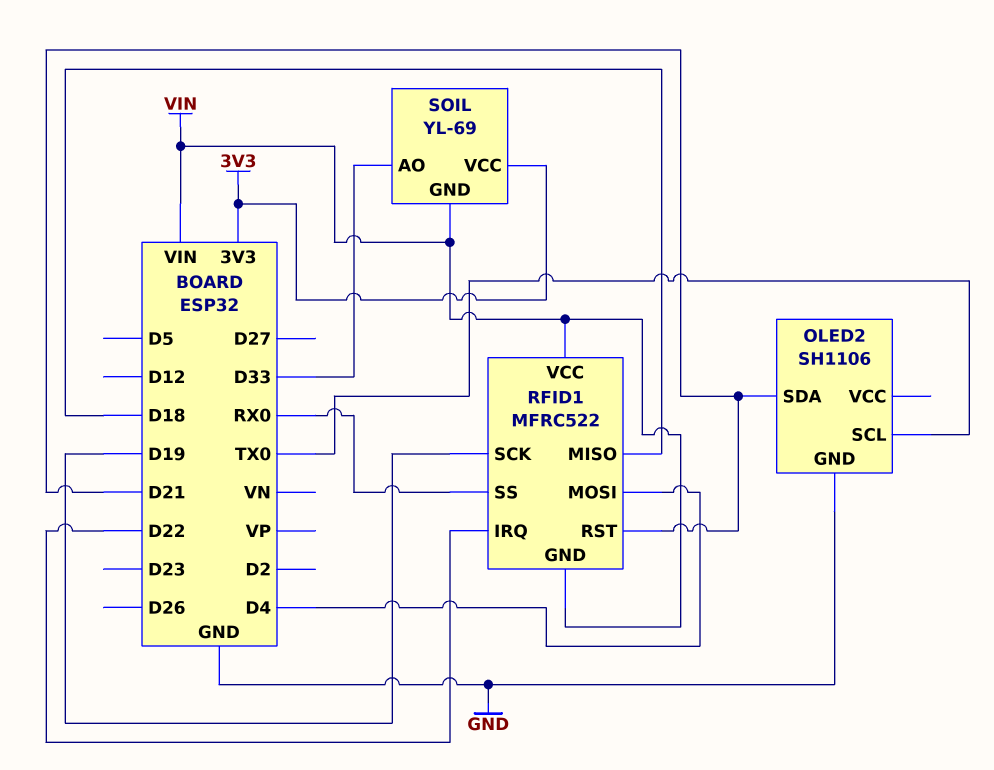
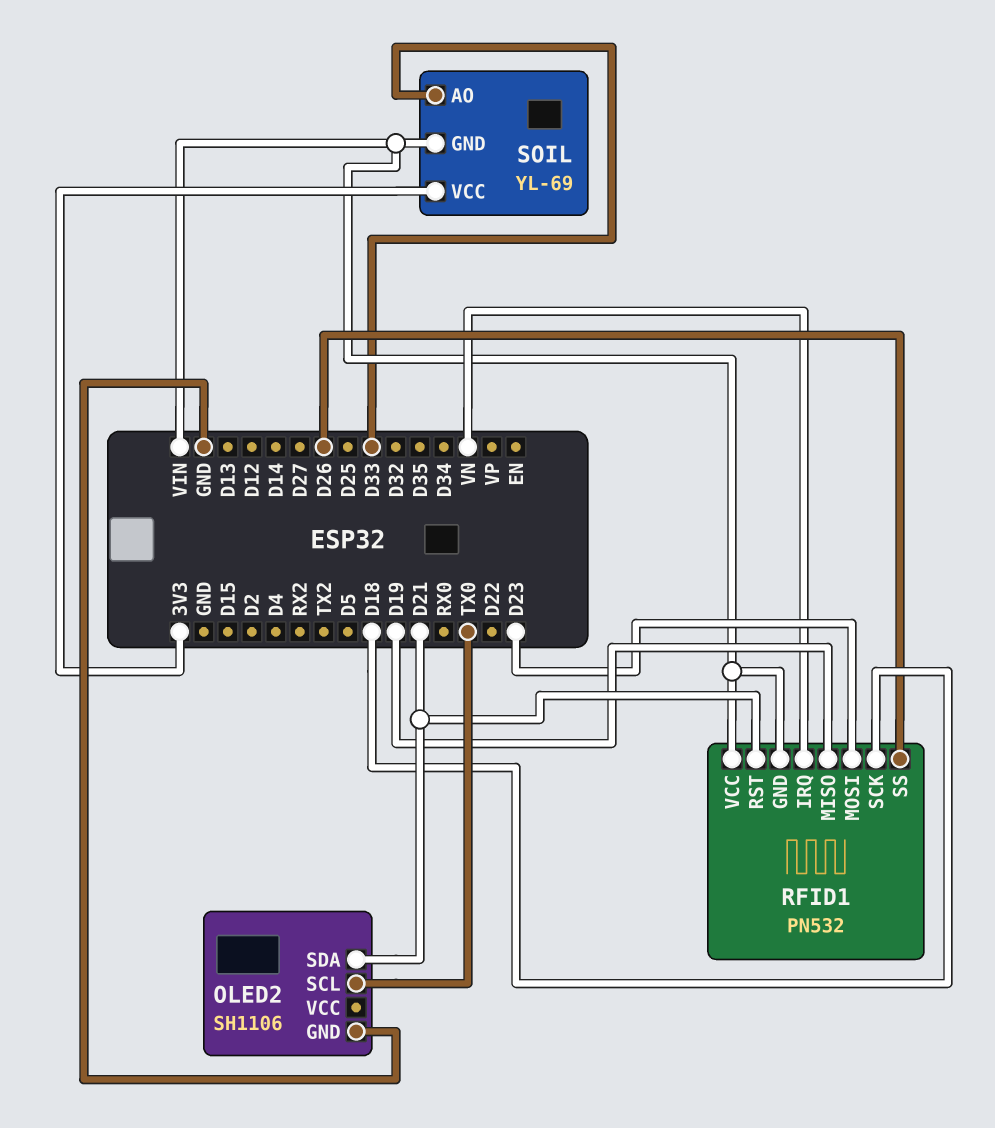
RFID1: MFRC522 -> PN532
RFID1 pin IRQ: D22 -> VN
RFID1 pin MISO: D18 -> D19
RFID1 pin MOSI: D4 -> D23
RFID1 pin SCK: D19 -> D18
RFID1 pin SS: RX0 -> D26

